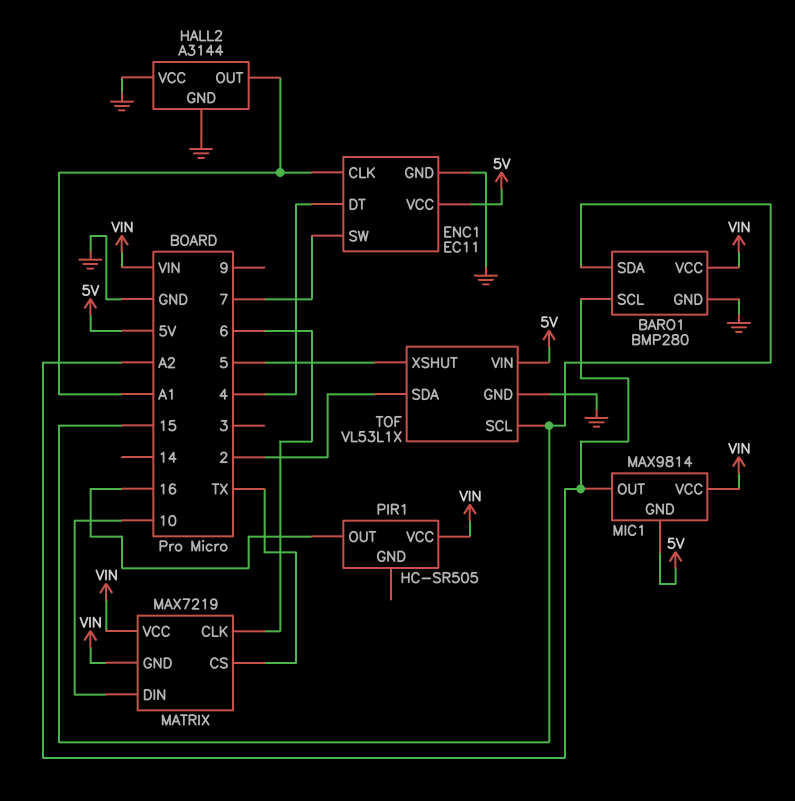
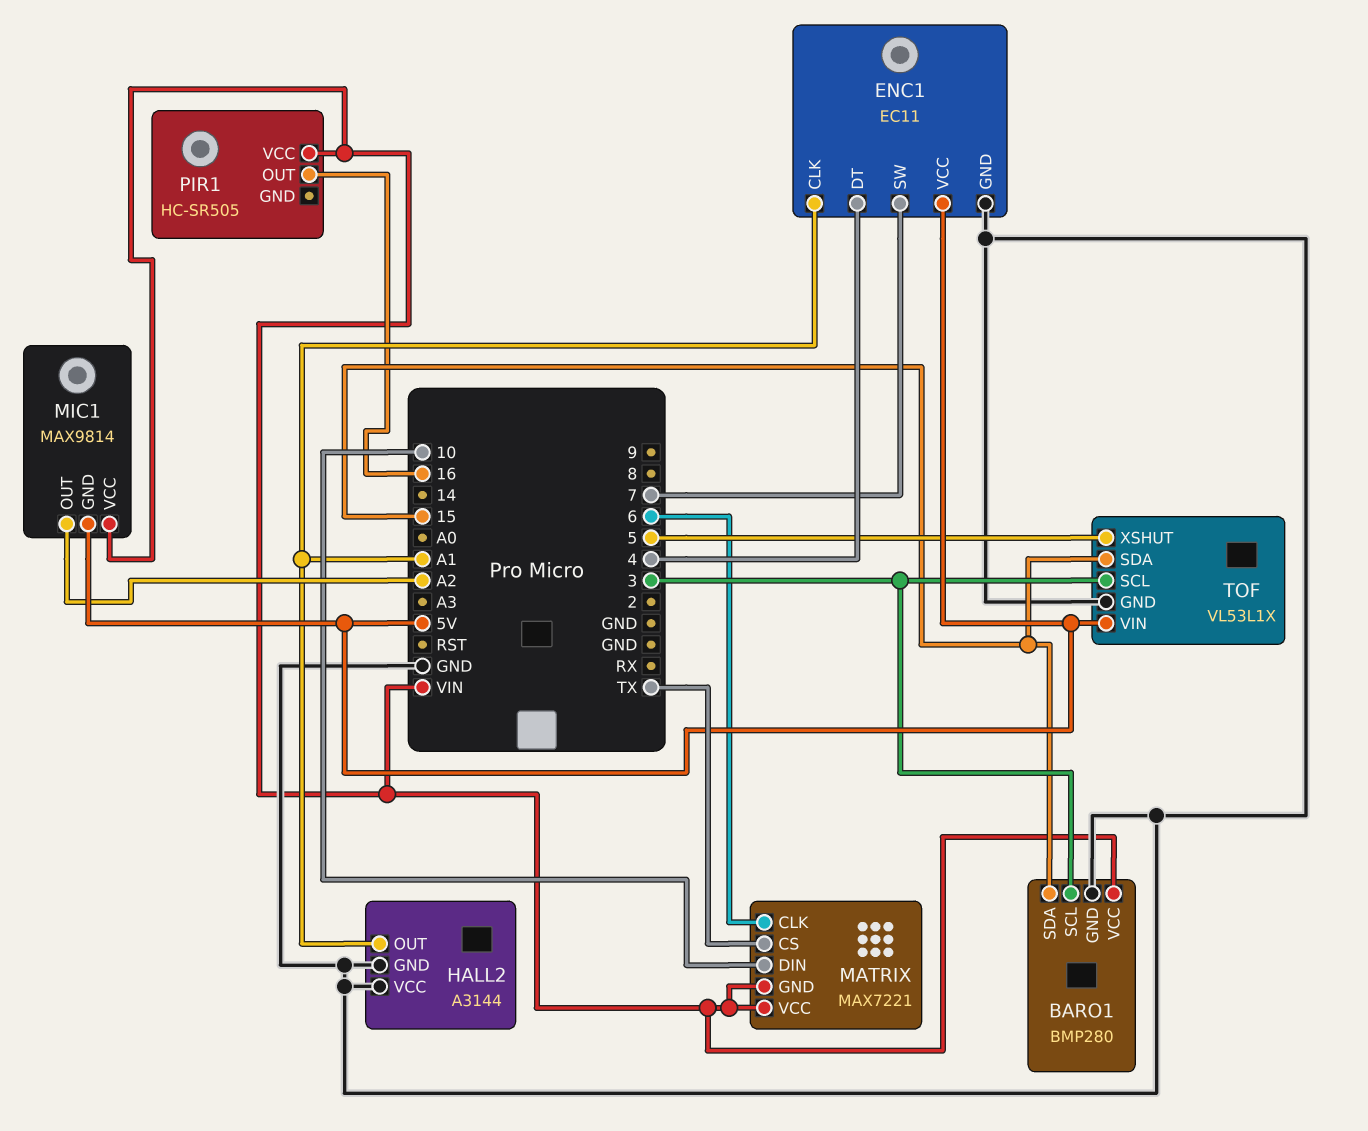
BARO1 pin SCL: A2 -> 3
MATRIX: MAX7219 -> MAX7221
TOF pin SCL: 15 -> 3
TOF pin SDA: 2 -> 15

